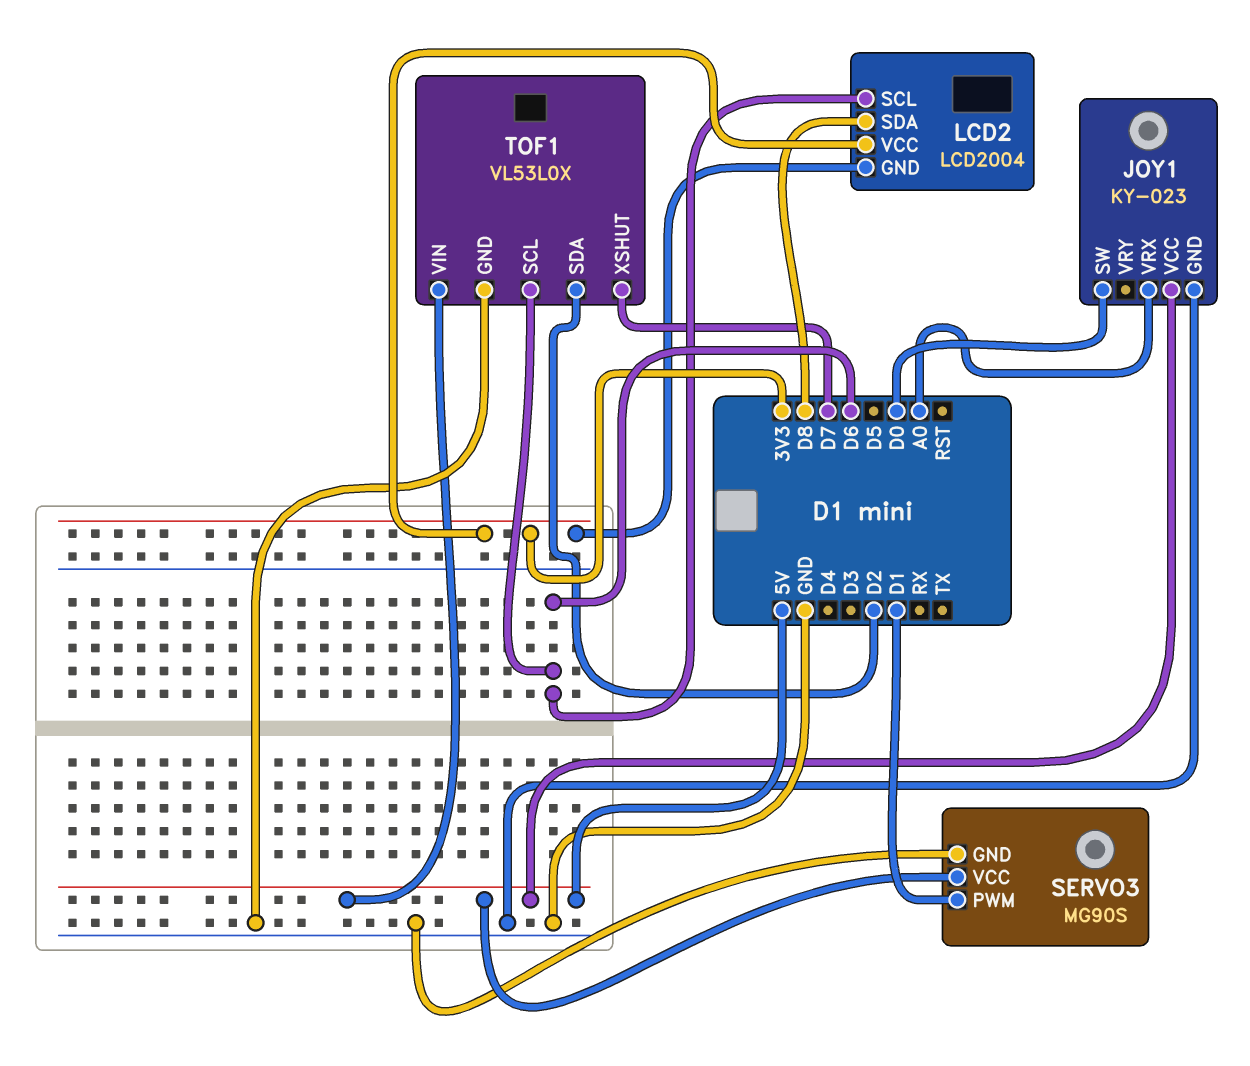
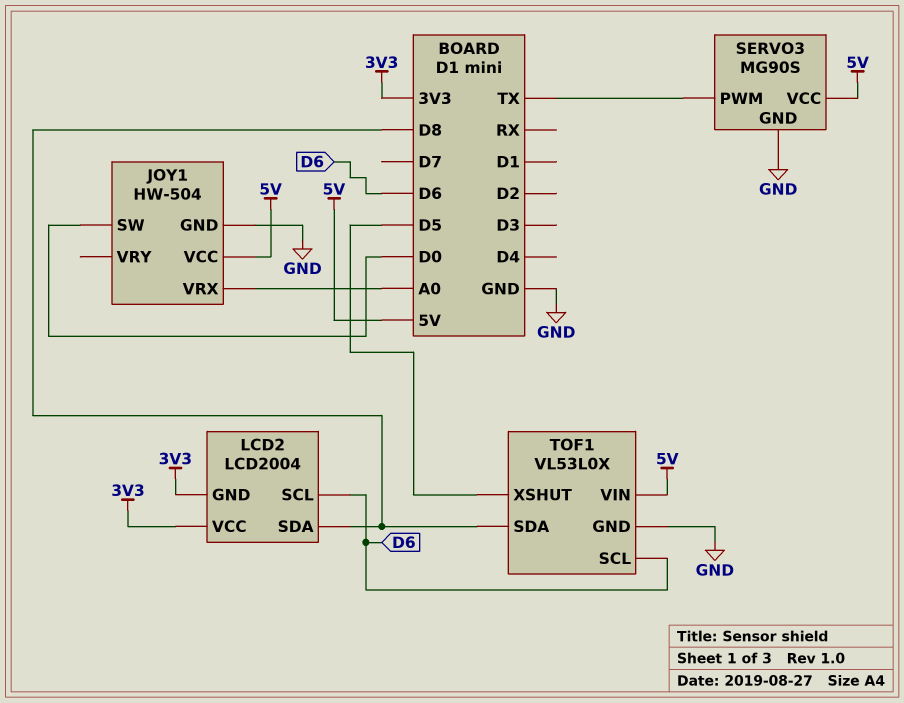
JOY1: KY-023 -> HW-504
SERVO3 pin PWM: D1 -> TX
TOF1 pin SDA: D2 -> D8
TOF1 pin XSHUT: D7 -> D5

